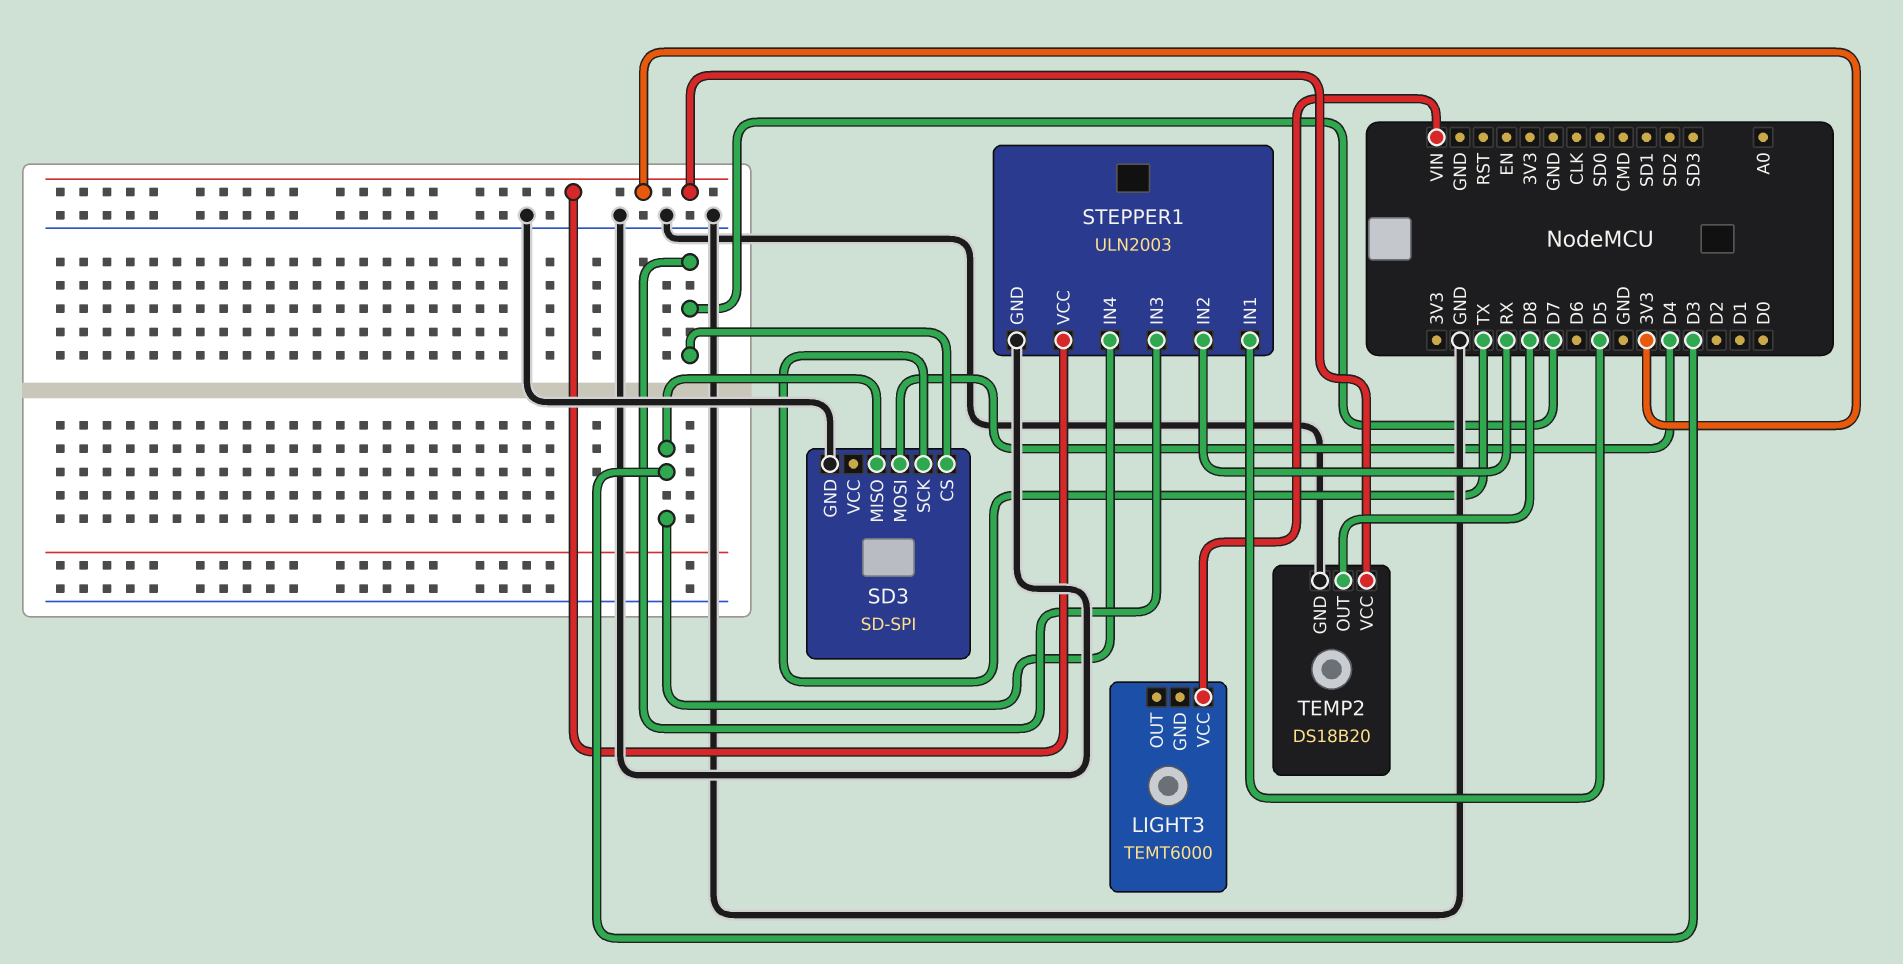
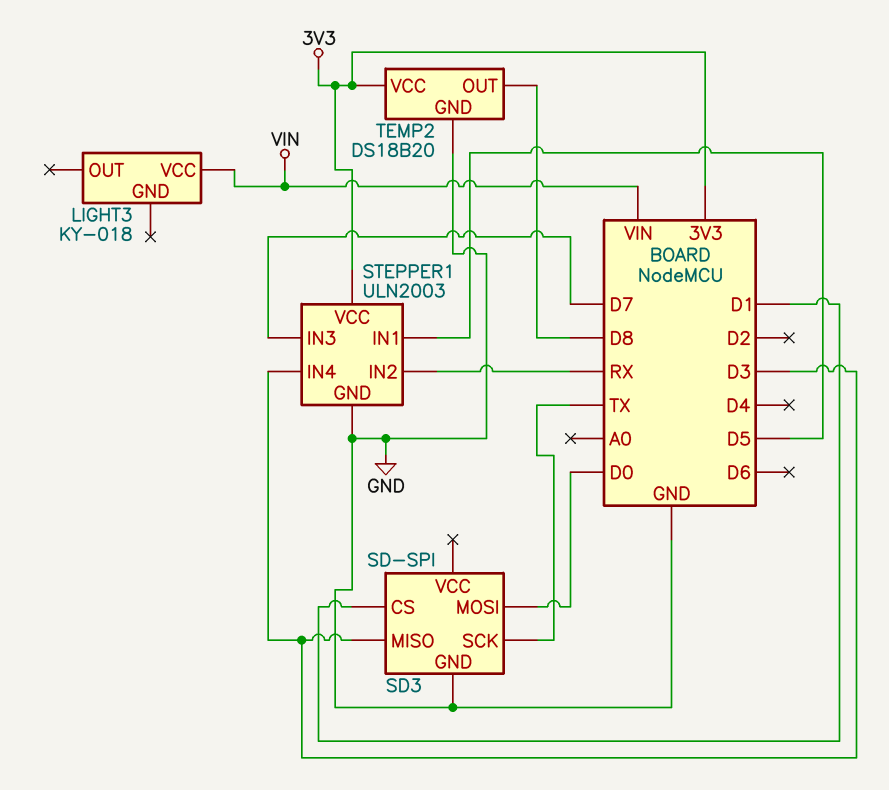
LIGHT3: TEMT6000 -> KY-018
SD3 pin CS: D7 -> D1
SD3 pin MOSI: D4 -> D0

